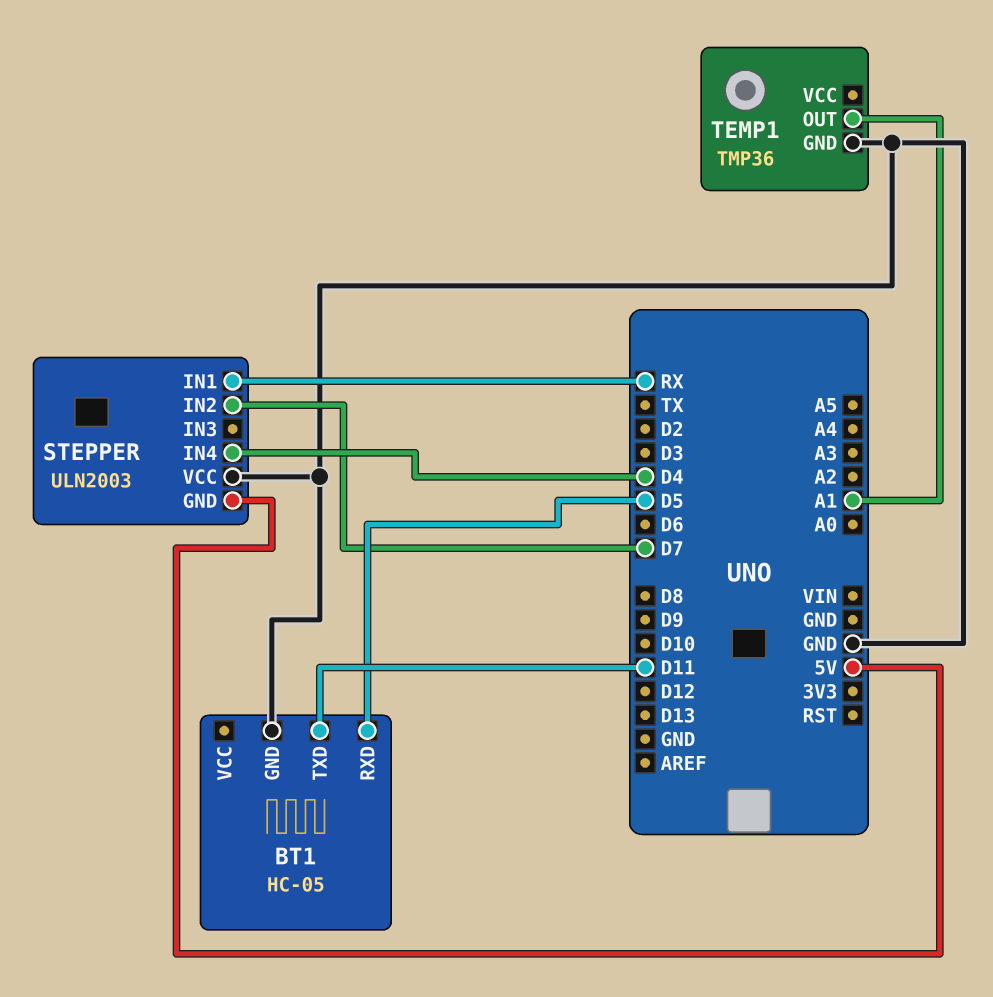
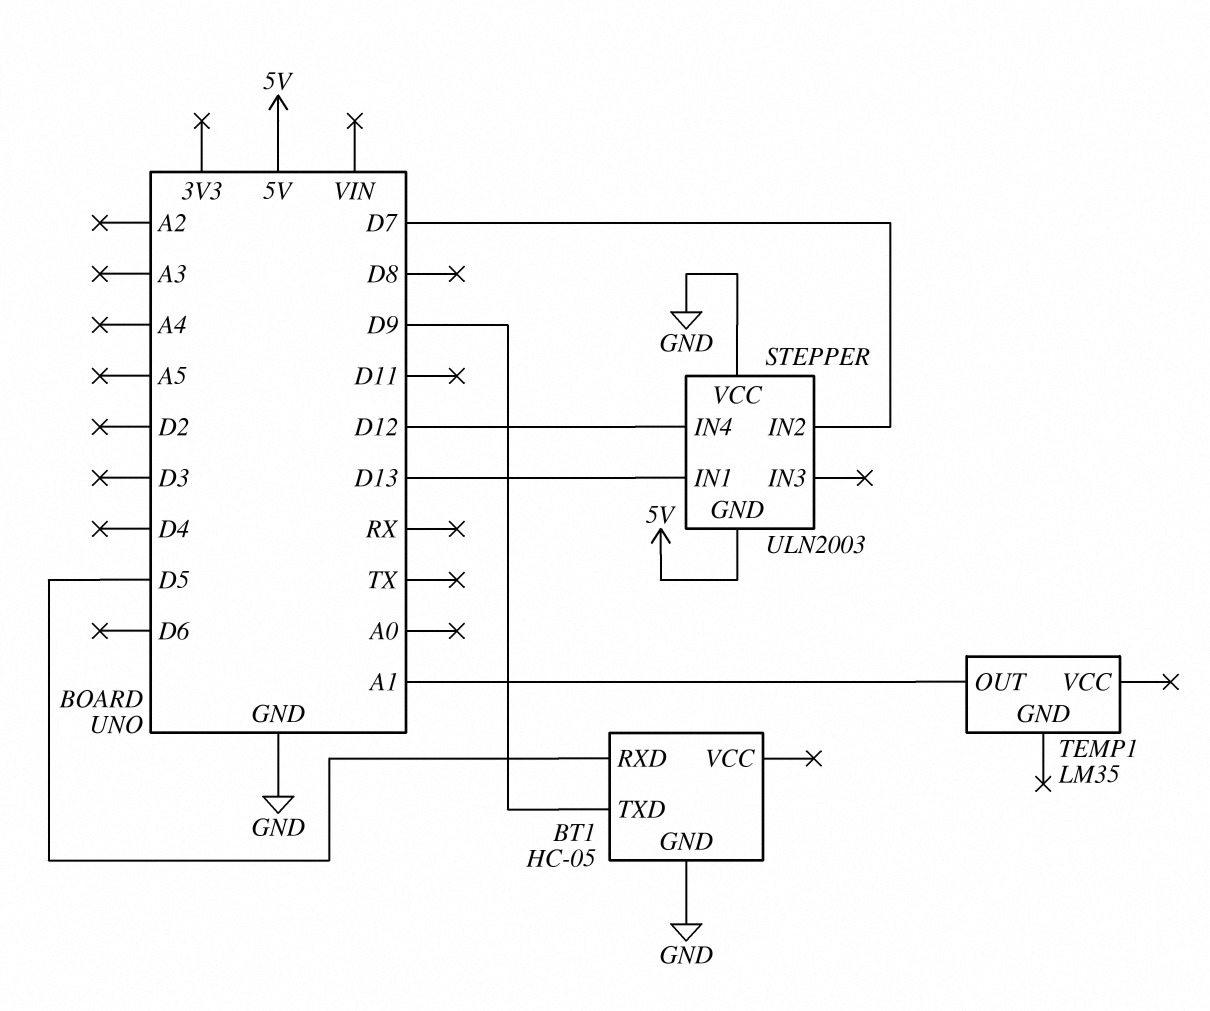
BT1 pin TXD: D11 -> D9
STEPPER pin IN1: RX -> D13
STEPPER pin IN4: D4 -> D12
TEMP1: TMP36 -> LM35
TEMP1 pin GND: GND -> none

